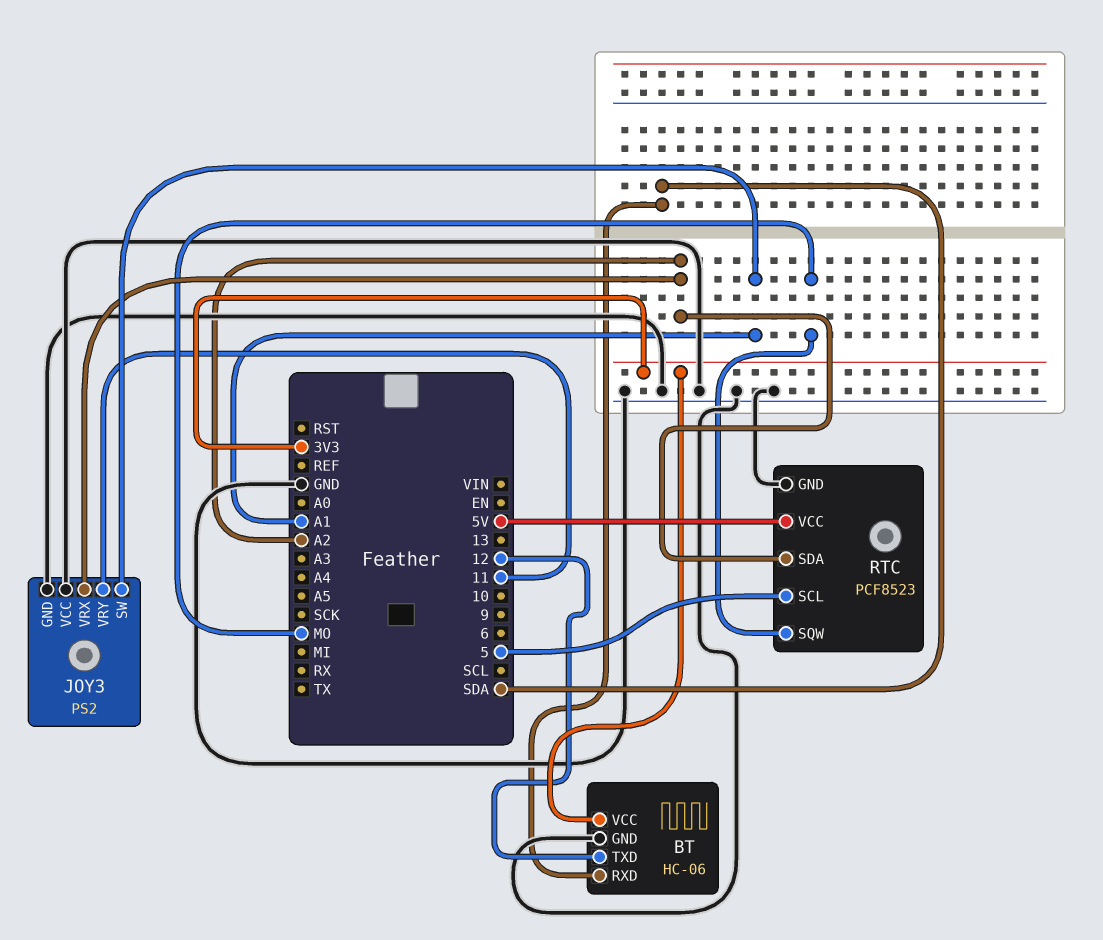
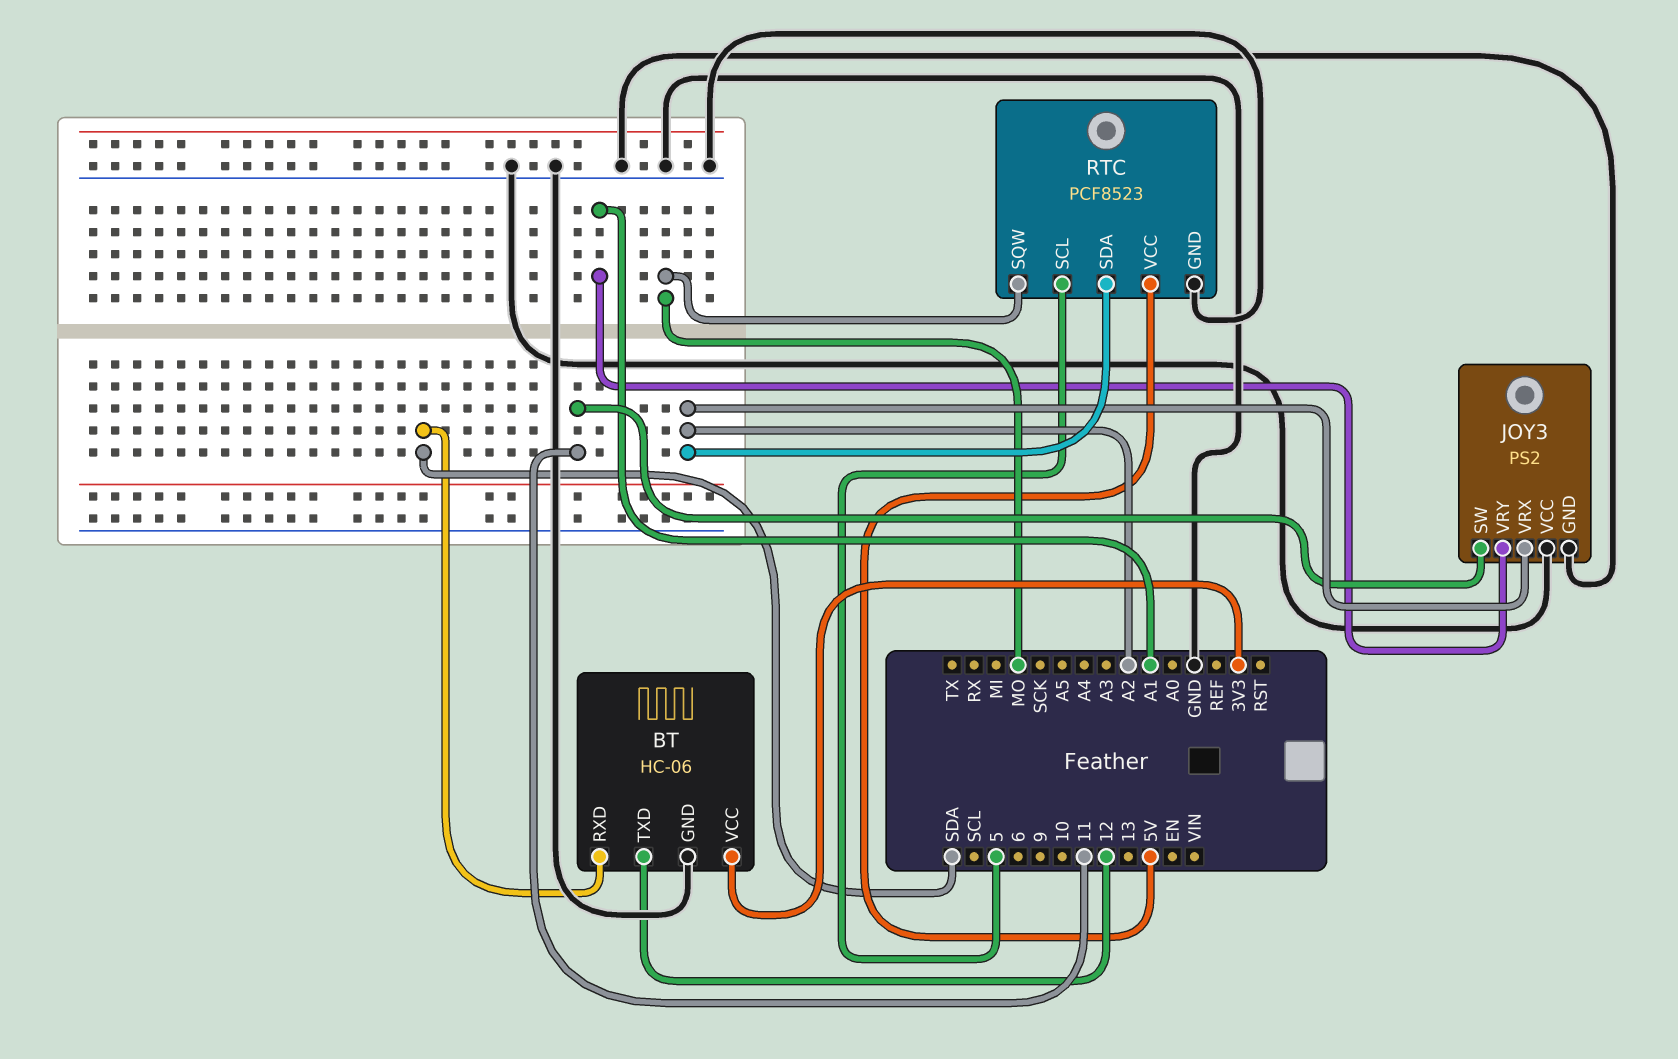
JOY3 pin SW: A1 -> 11
JOY3 pin VRY: 11 -> A1

